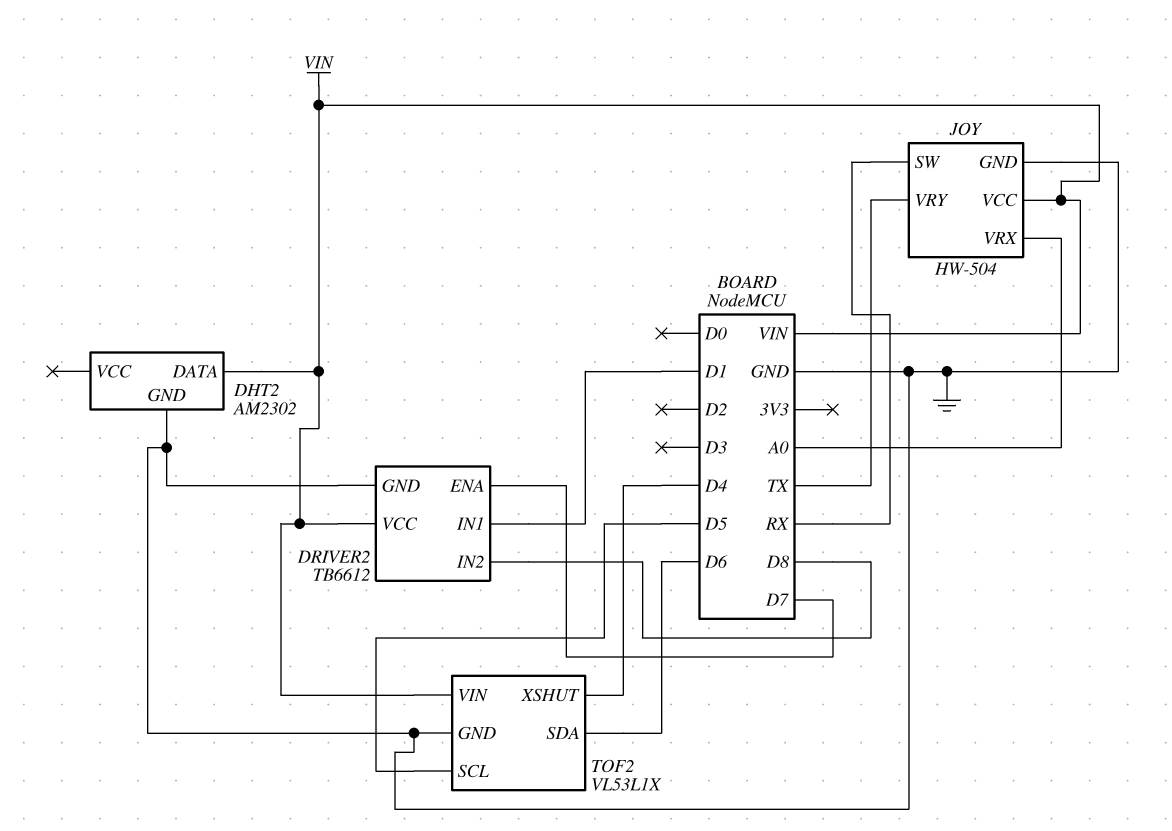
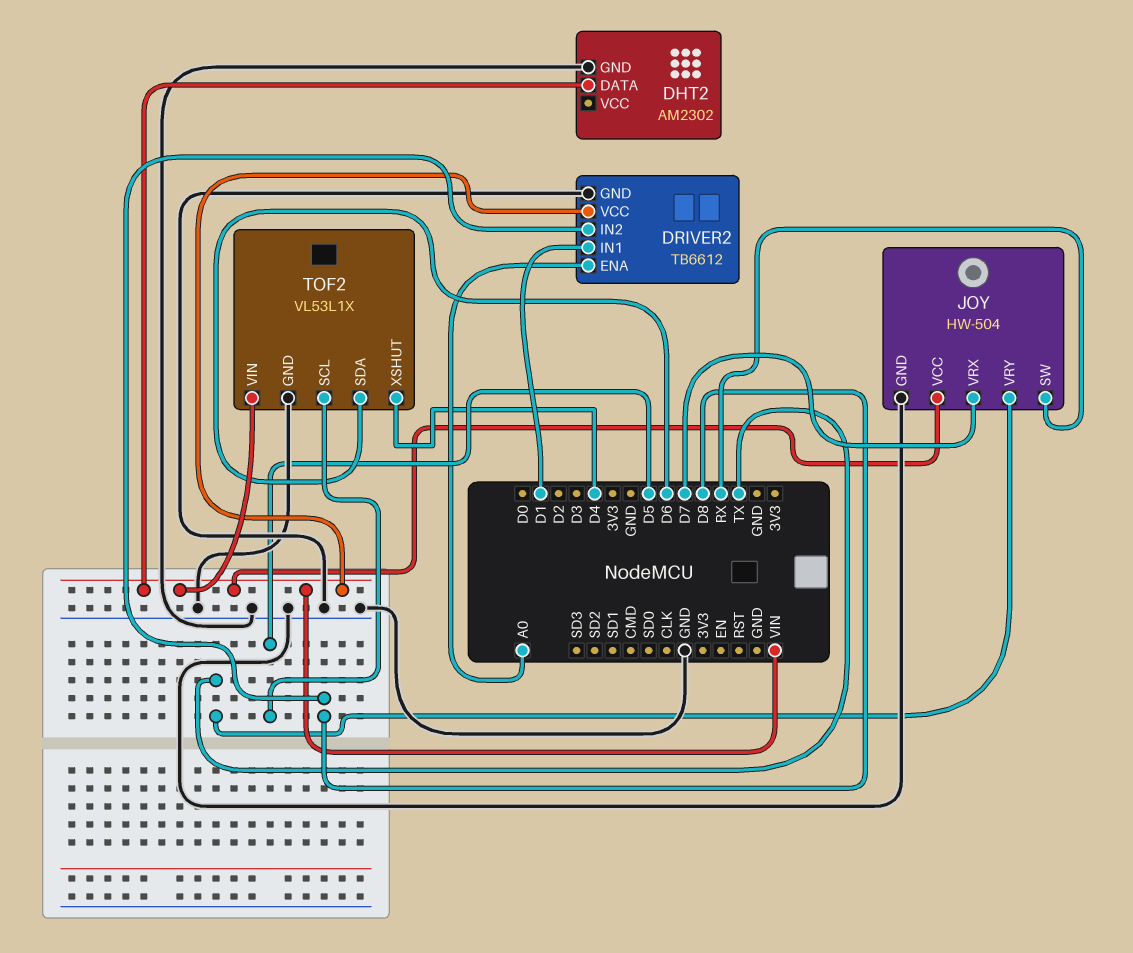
DRIVER2 pin ENA: D7 -> A0
JOY pin VRX: A0 -> D7

